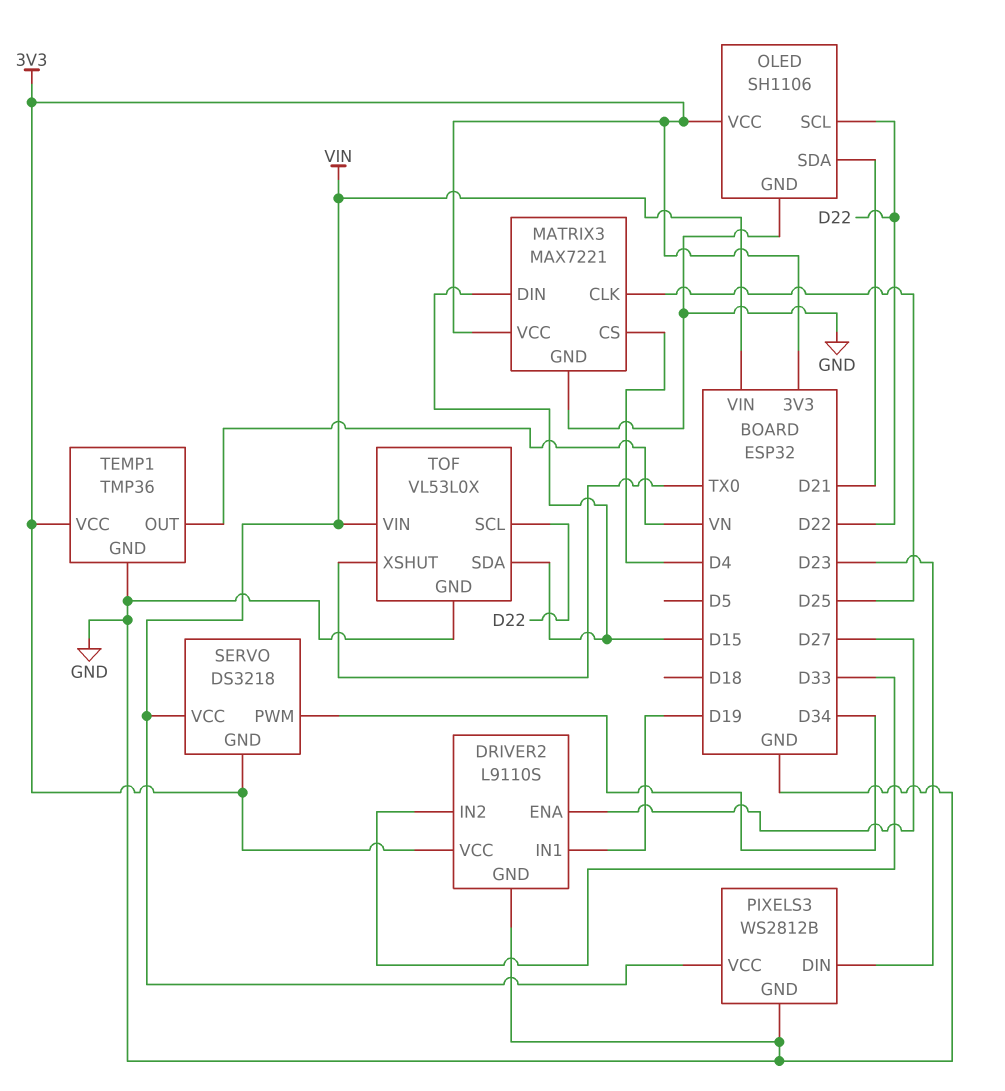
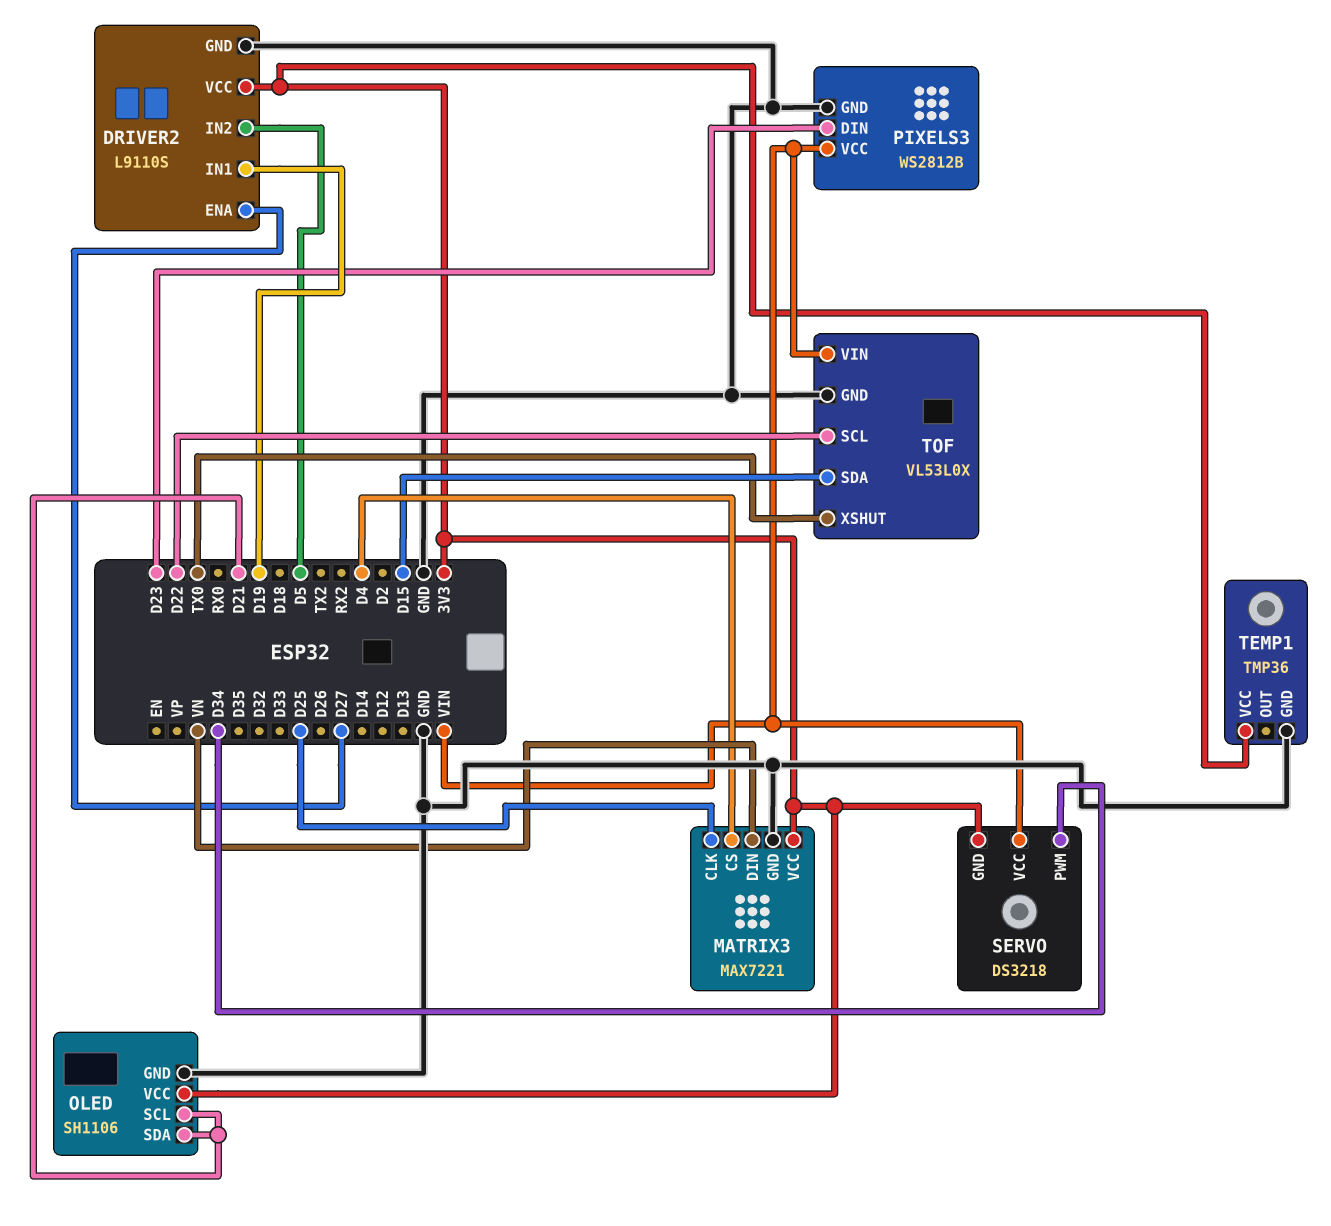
DRIVER2 pin IN2: D33 -> D5
MATRIX3 pin DIN: D15 -> VN
OLED pin SCL: D22 -> D21
TEMP1 pin OUT: VN -> none

